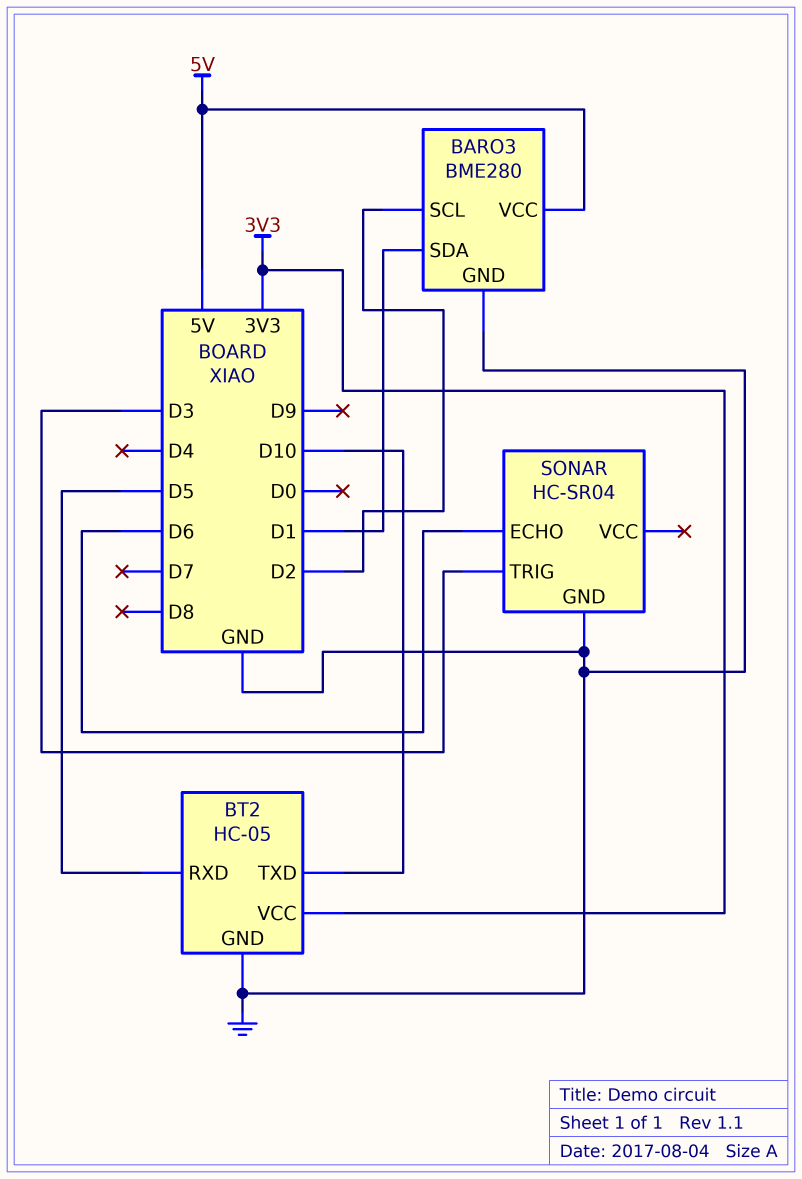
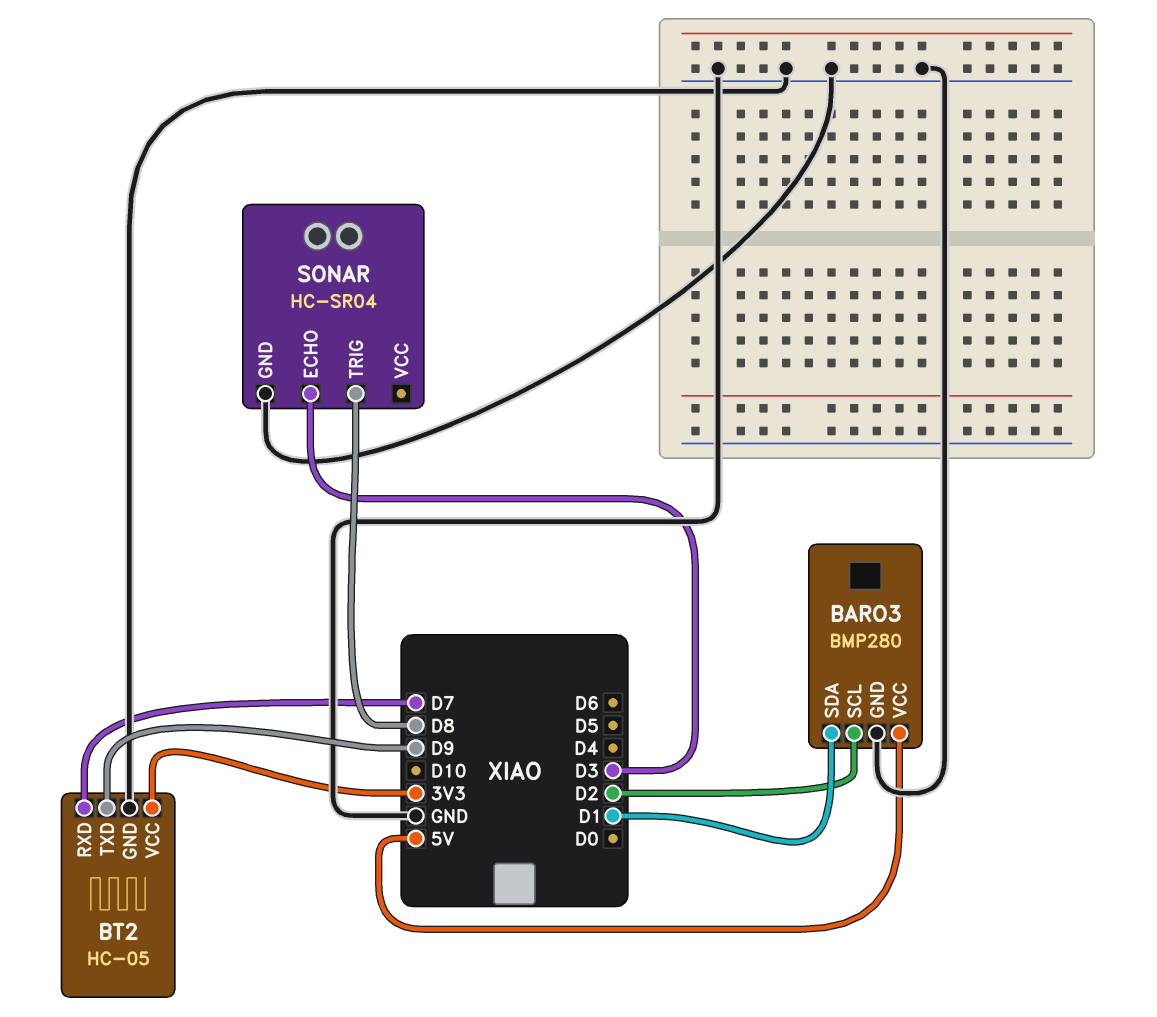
BARO3: BME280 -> BMP280
BT2 pin RXD: D5 -> D7
BT2 pin TXD: D10 -> D9
SONAR pin ECHO: D6 -> D3
SONAR pin TRIG: D3 -> D8

